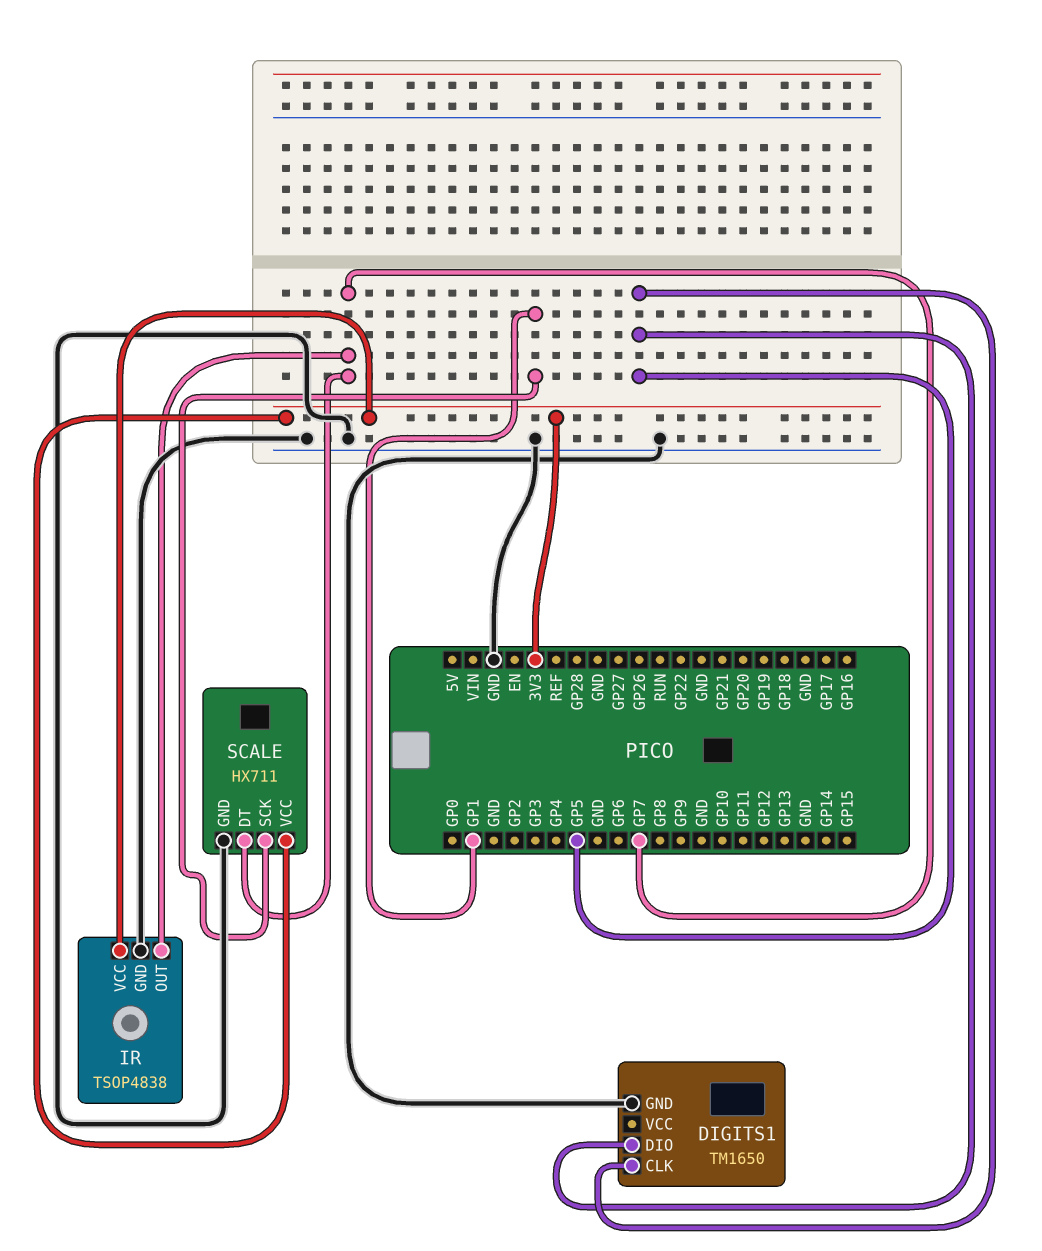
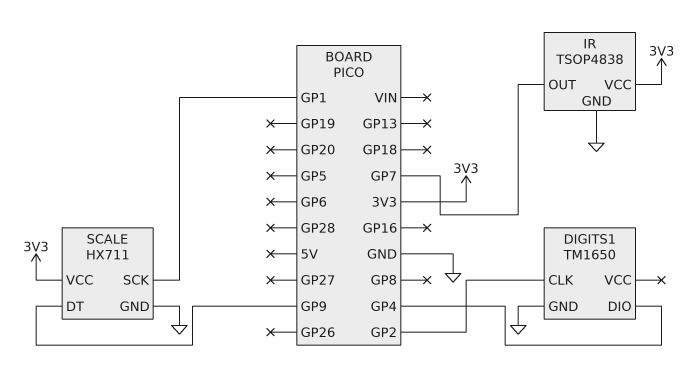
DIGITS1 pin CLK: GP5 -> GP2
DIGITS1 pin DIO: GP5 -> GP4
SCALE pin DT: GP7 -> GP9

